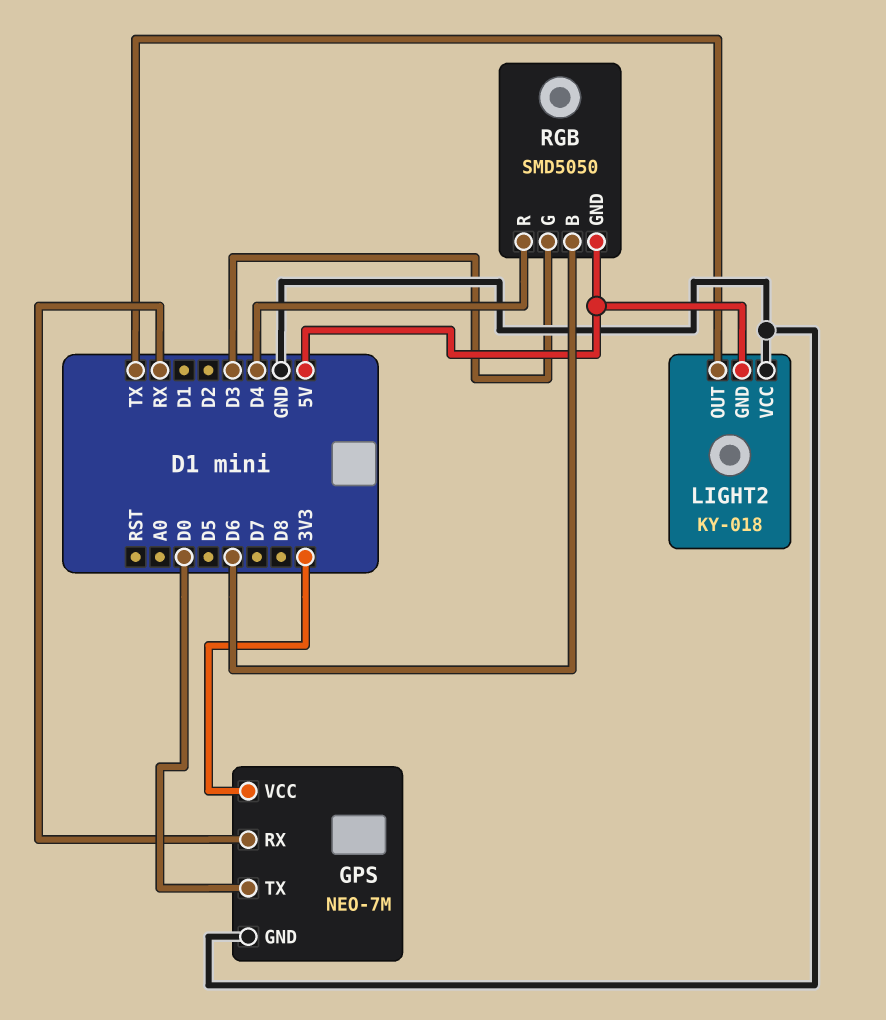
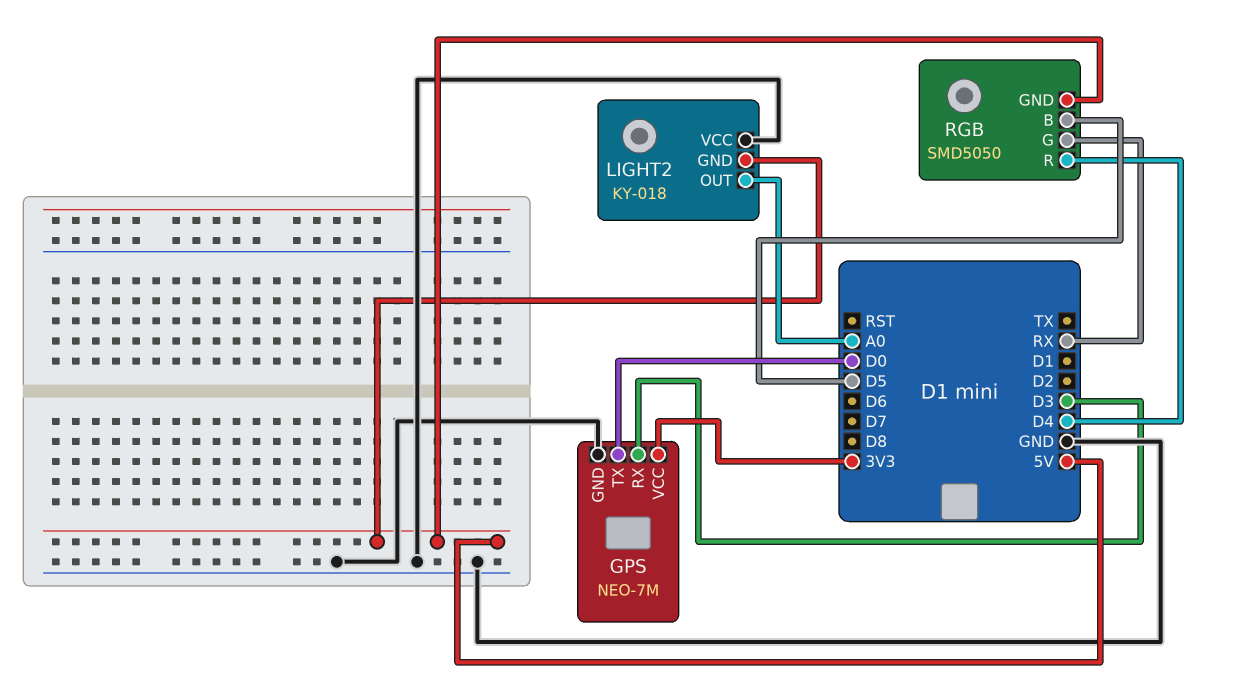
GPS pin RX: RX -> D3
LIGHT2 pin OUT: TX -> A0
RGB pin B: D6 -> D5
RGB pin G: D3 -> RX

